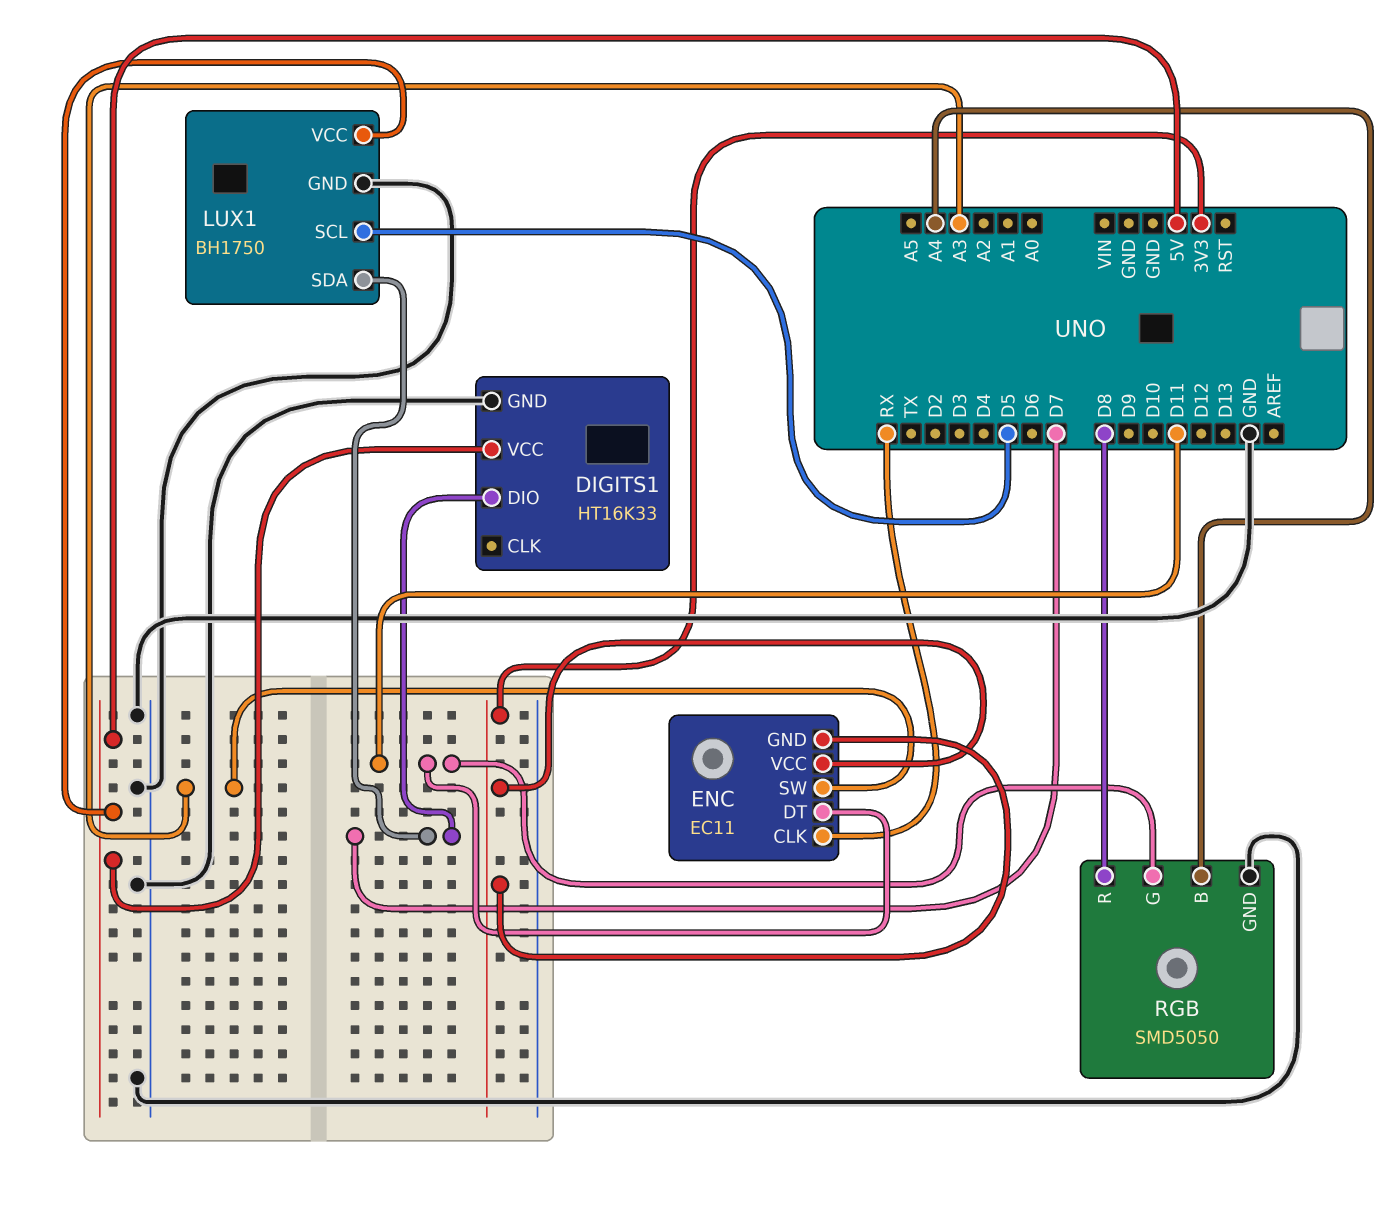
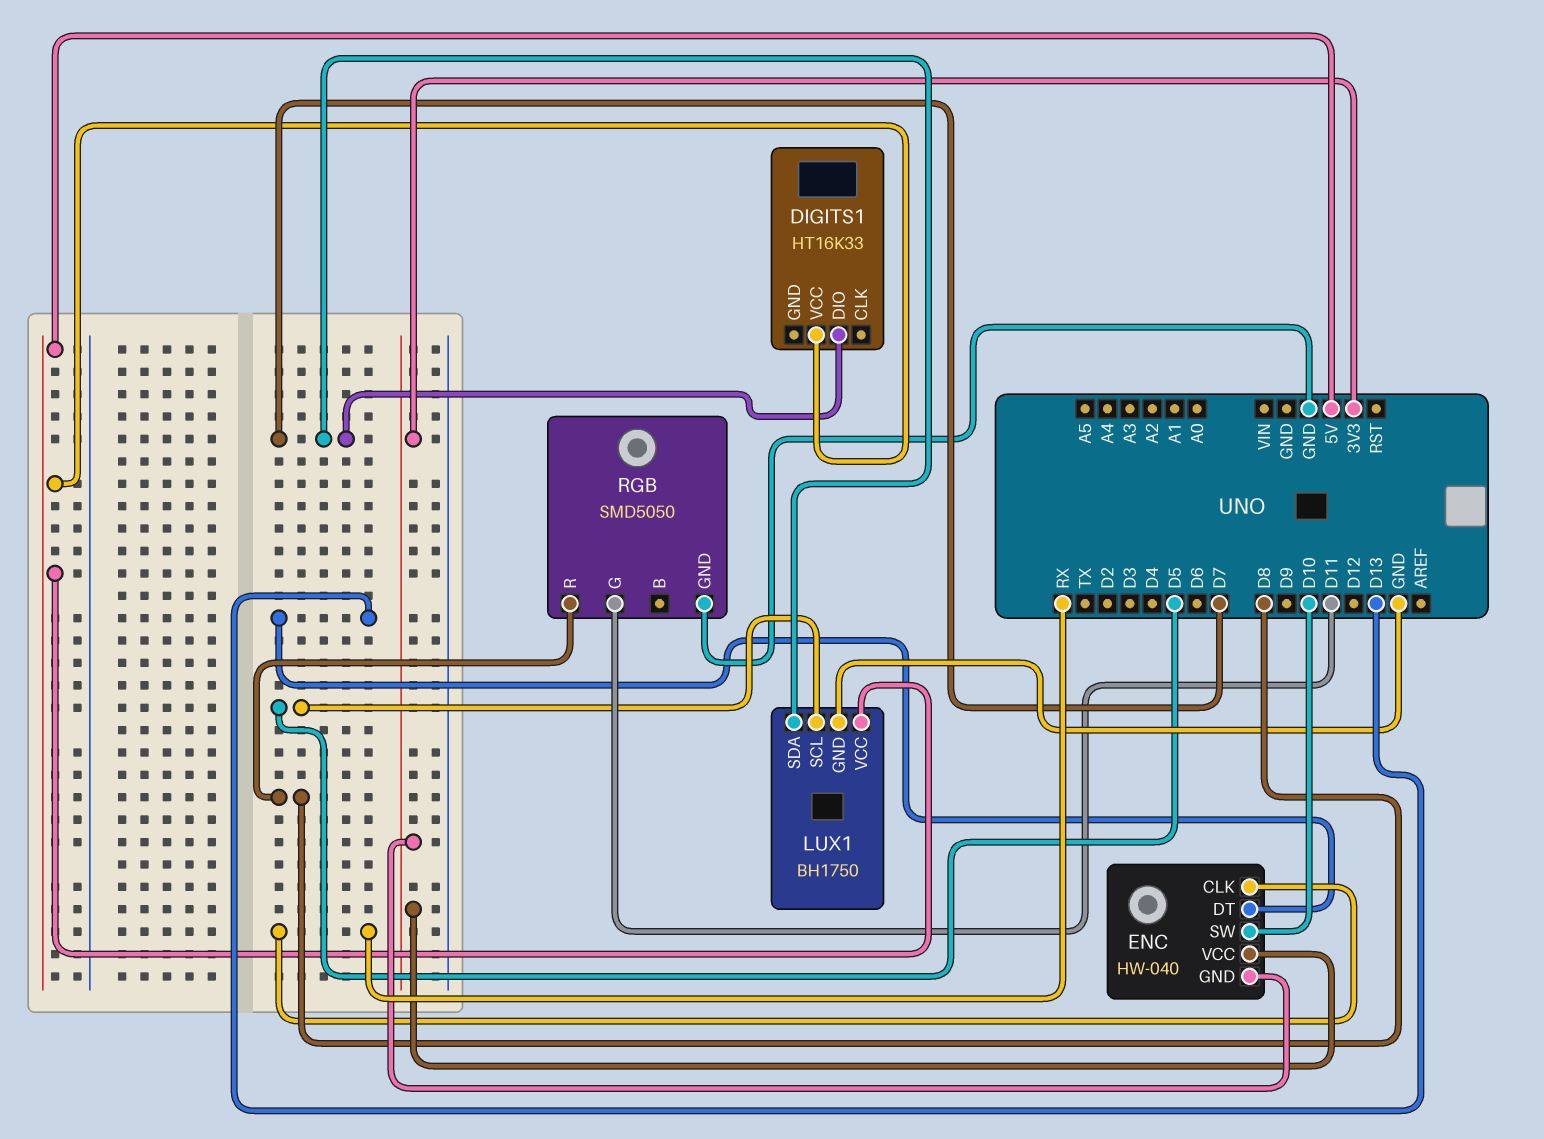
DIGITS1 pin GND: GND -> none
ENC: EC11 -> HW-040
ENC pin DT: D11 -> D13
ENC pin SW: A3 -> D10
RGB pin B: A4 -> none

